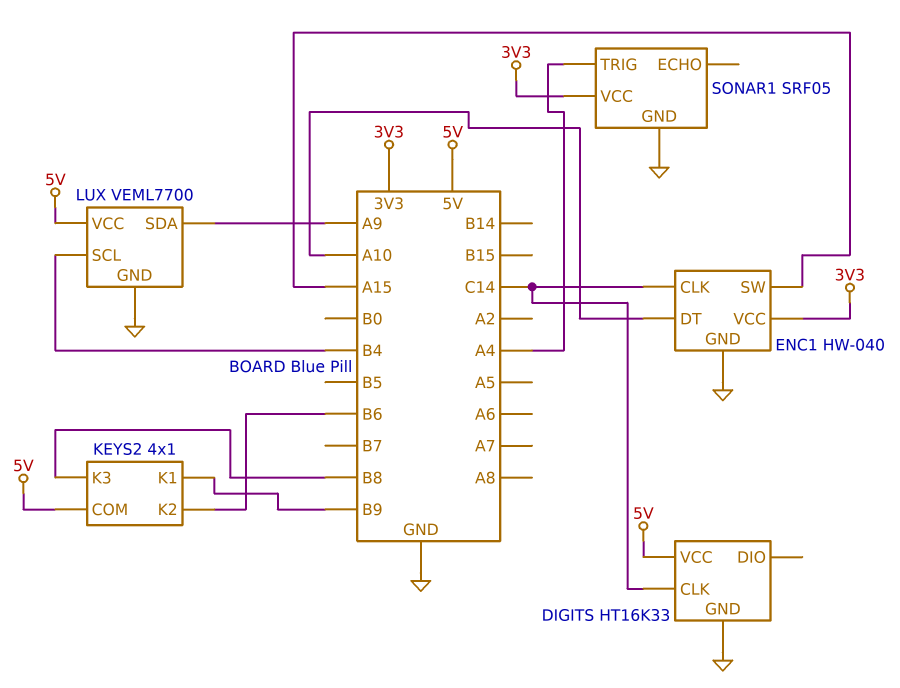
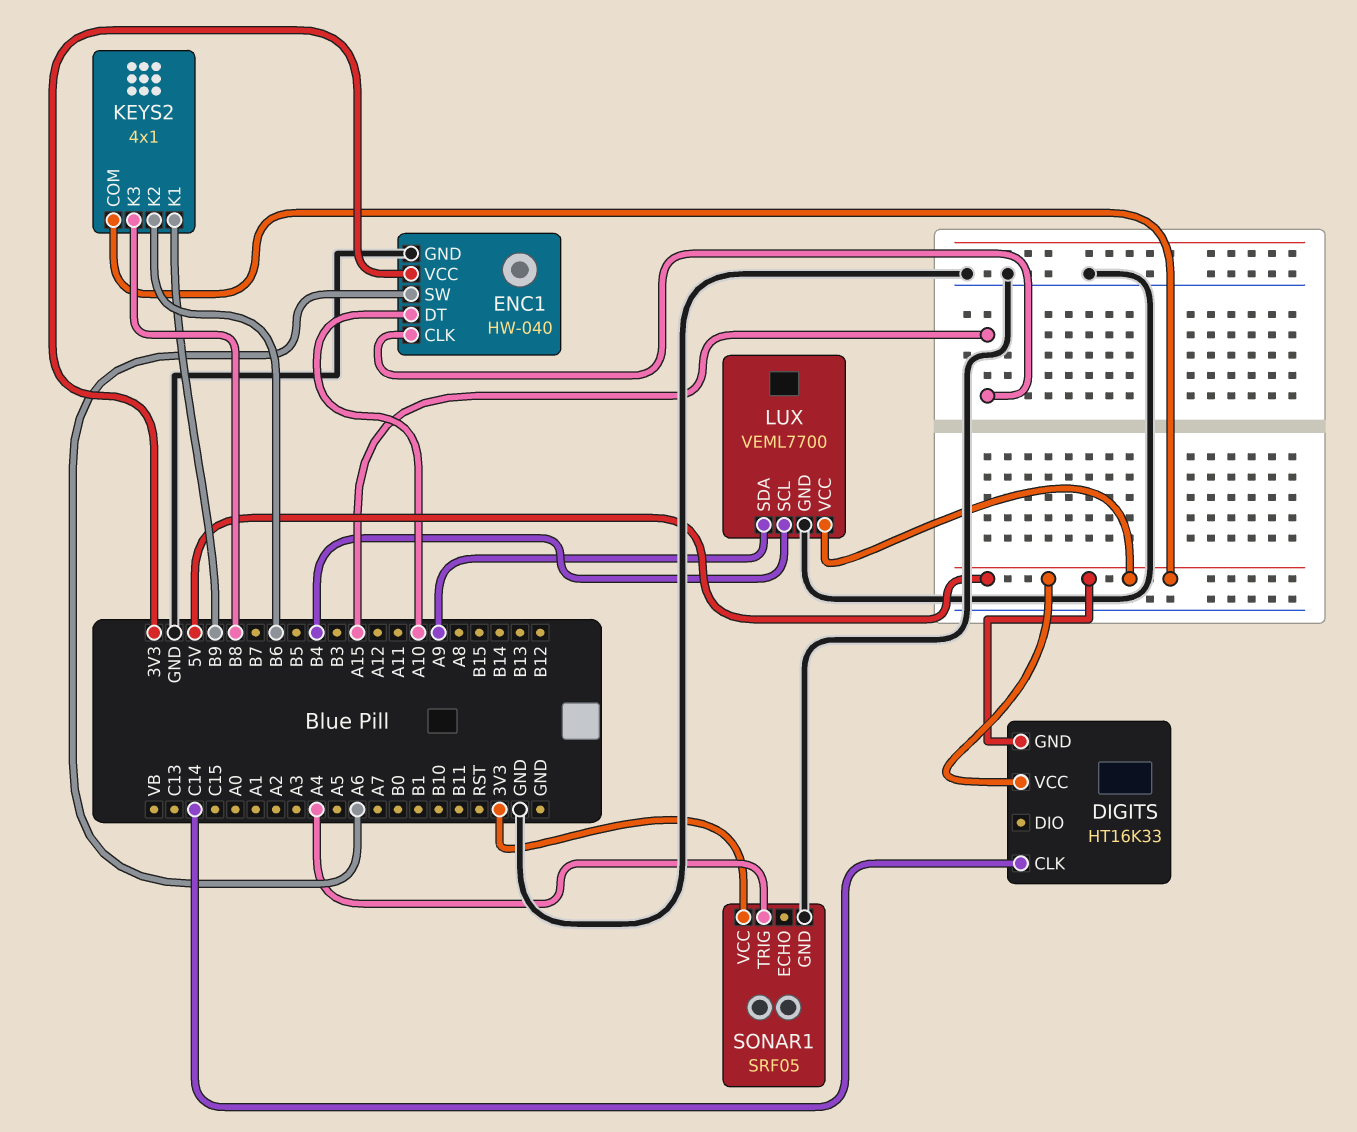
DIGITS pin GND: GND -> 5V
ENC1 pin CLK: C14 -> A15
ENC1 pin SW: A15 -> A6

